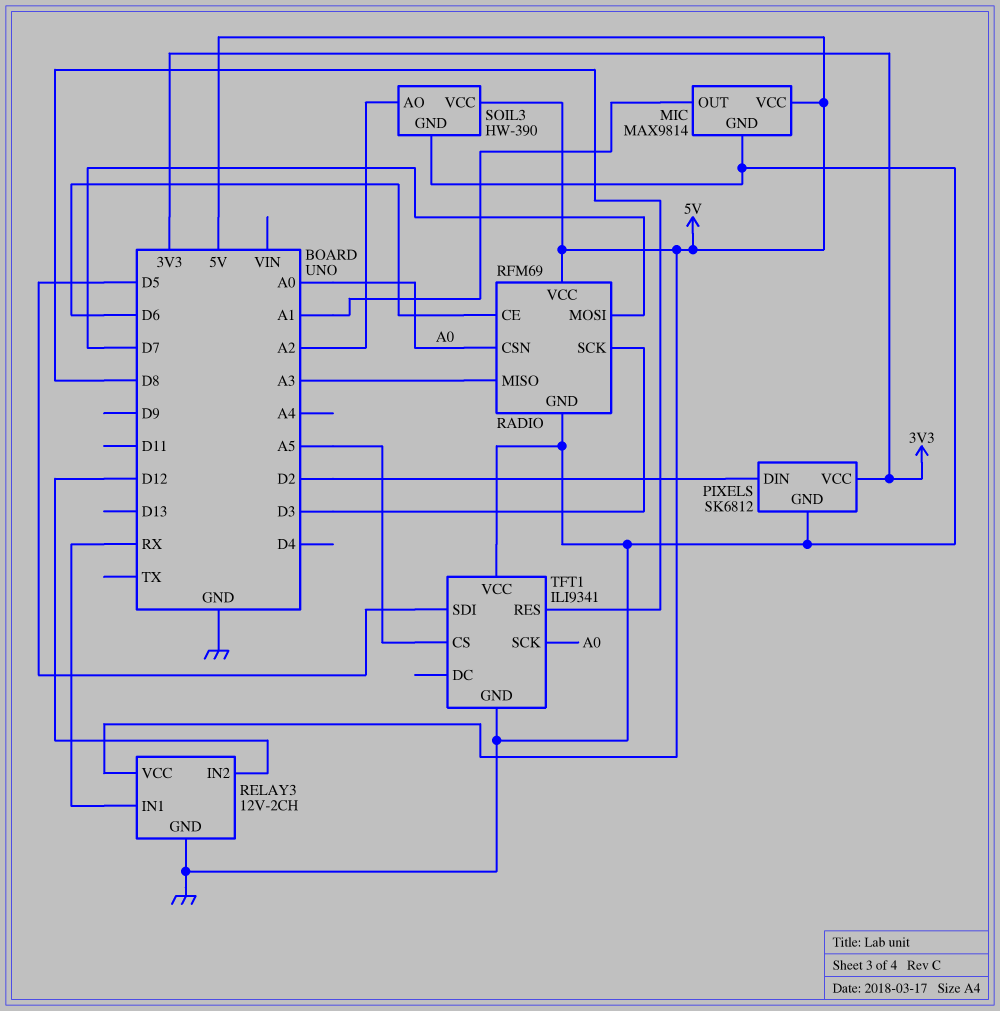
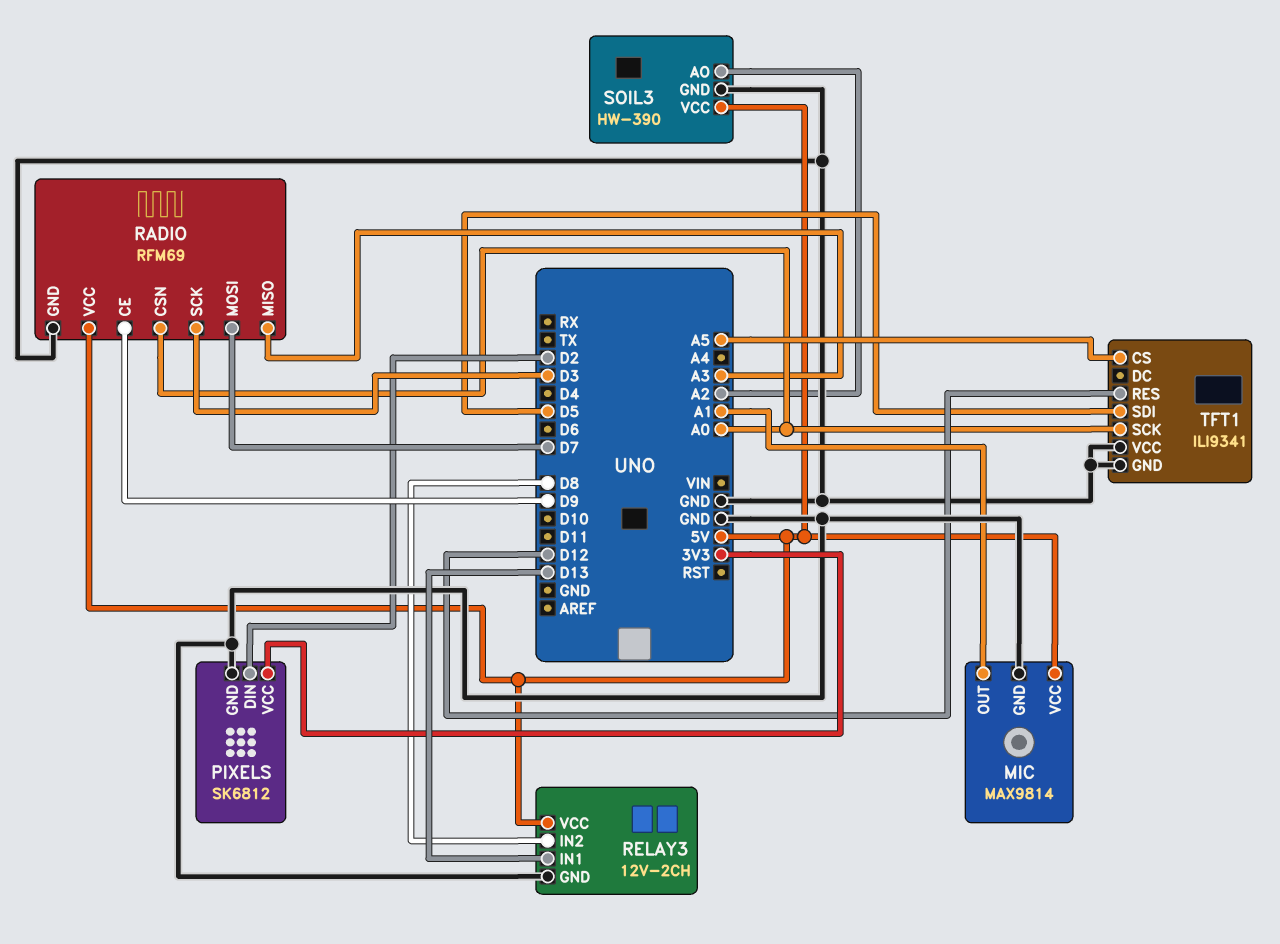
RADIO pin CE: D6 -> D9
RELAY3 pin IN1: RX -> D13
RELAY3 pin IN2: D12 -> D8
TFT1 pin RES: D8 -> D12

